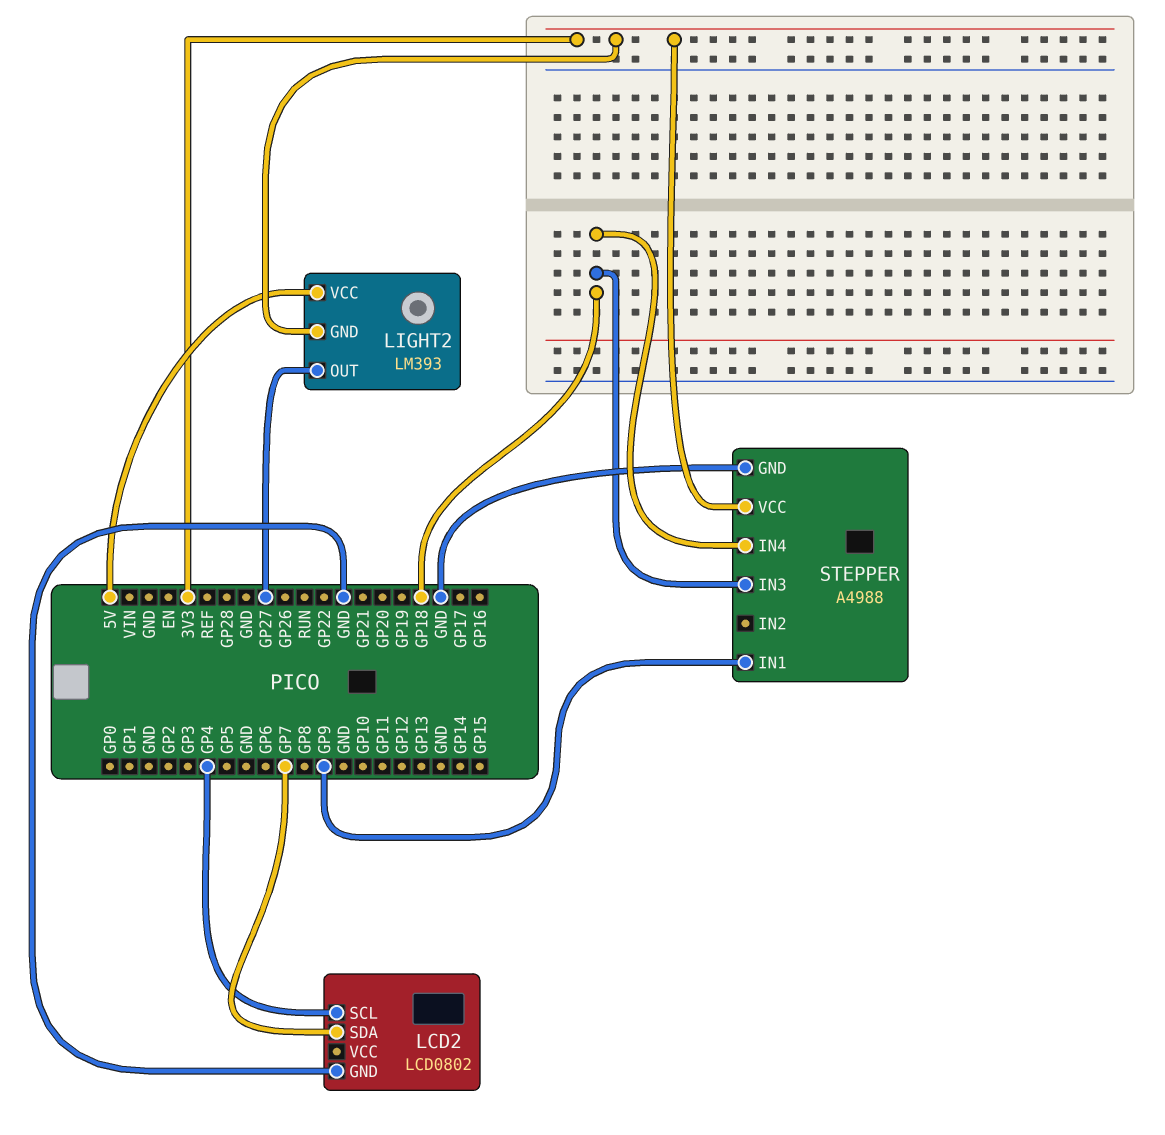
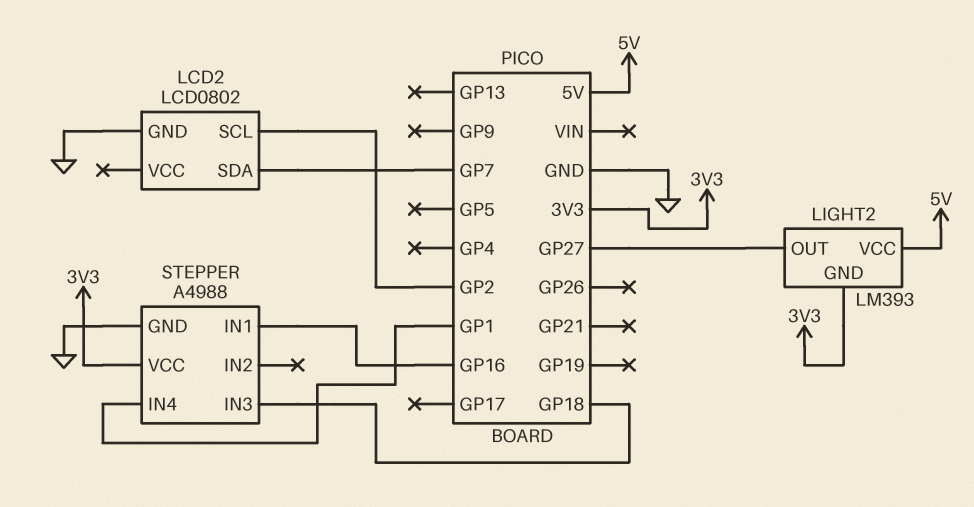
LCD2 pin SCL: GP4 -> GP2
STEPPER pin IN1: GP9 -> GP16
STEPPER pin IN4: GP18 -> GP1

